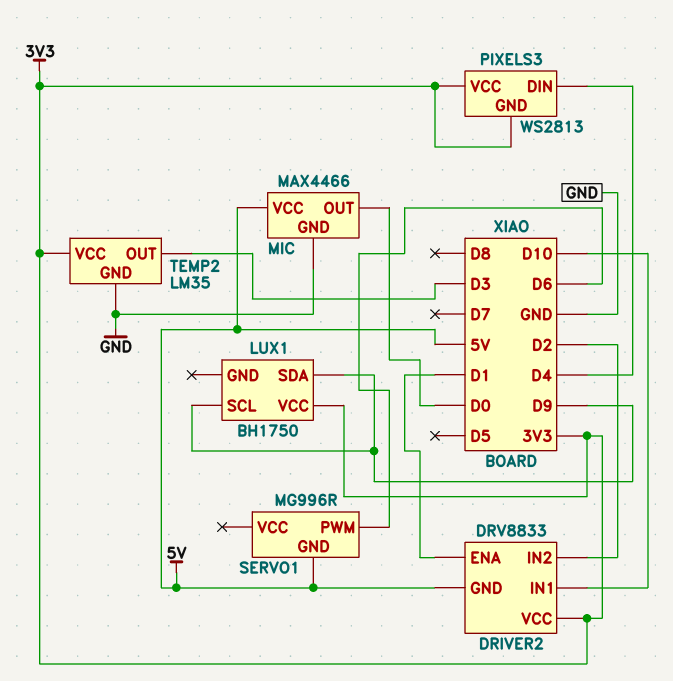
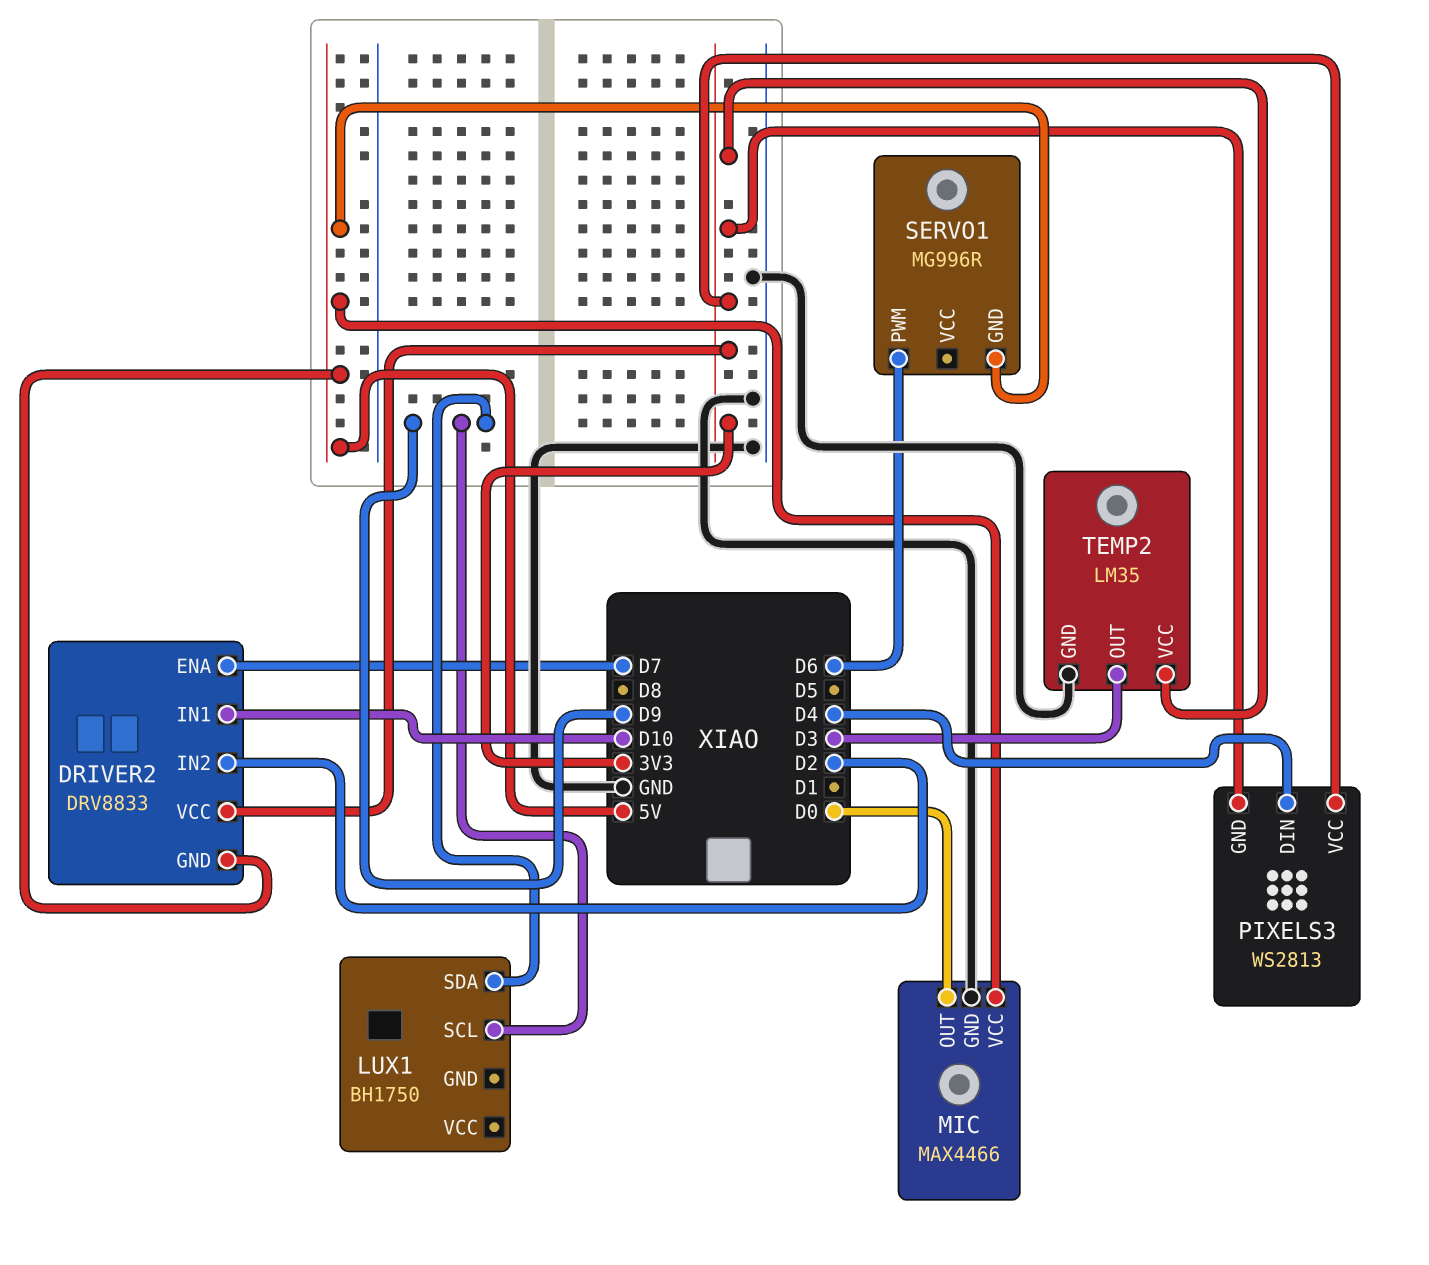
DRIVER2 pin ENA: D1 -> D7
LUX1 pin VCC: 3V3 -> none

